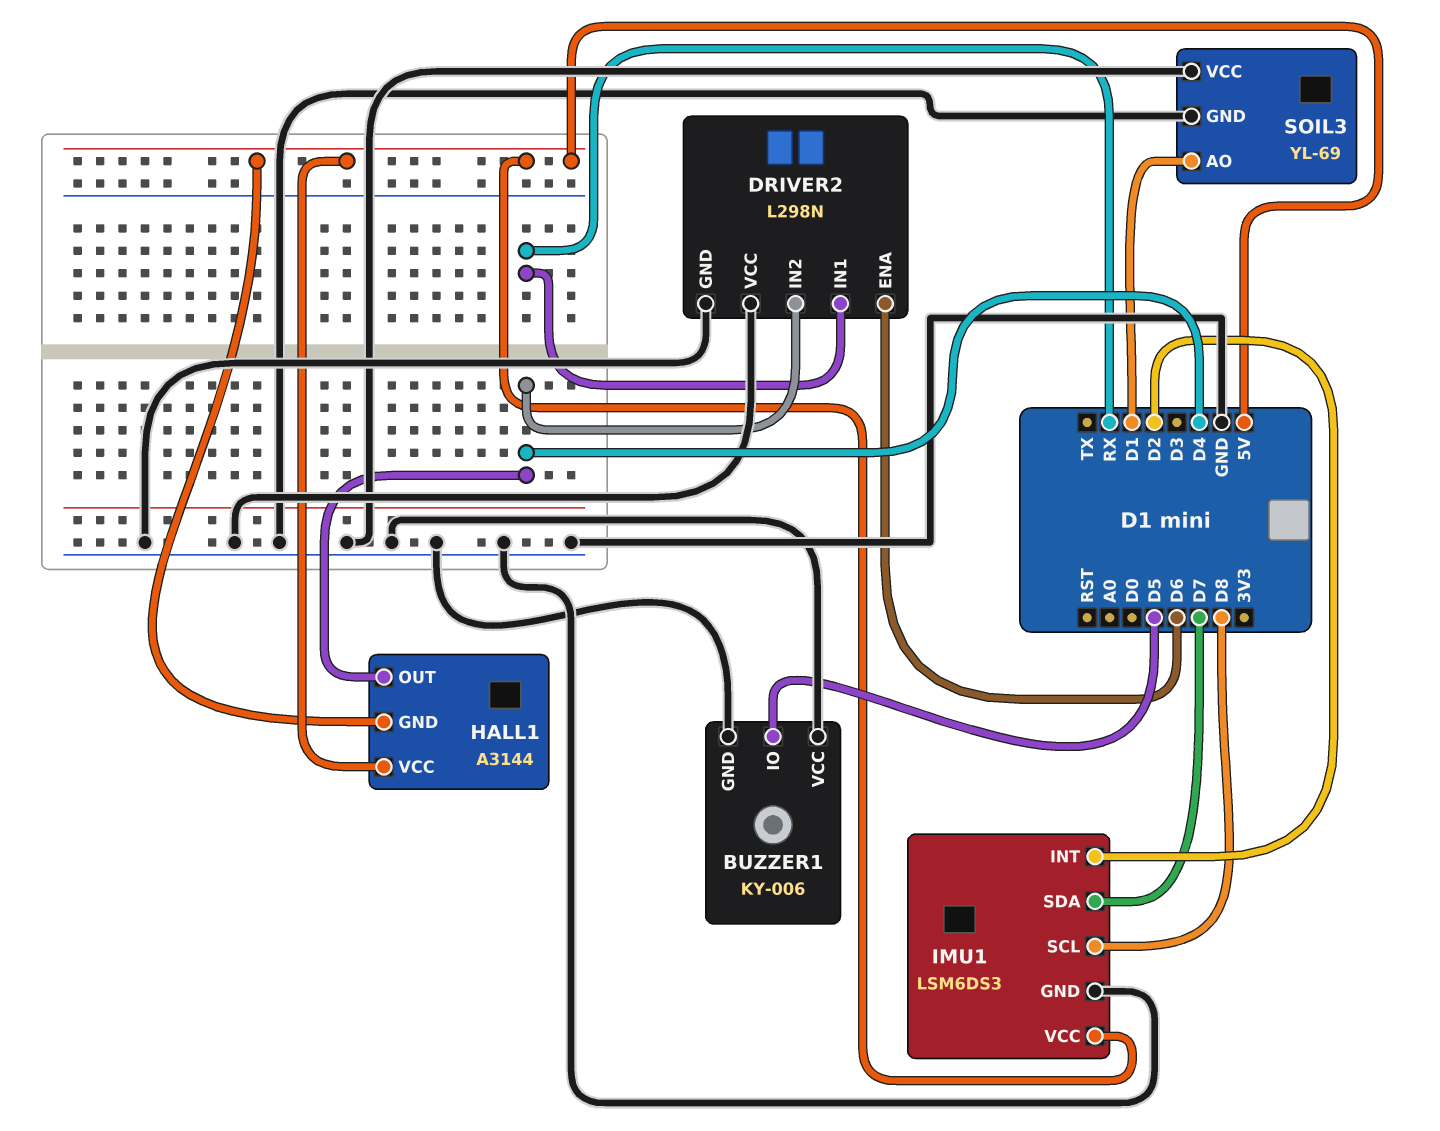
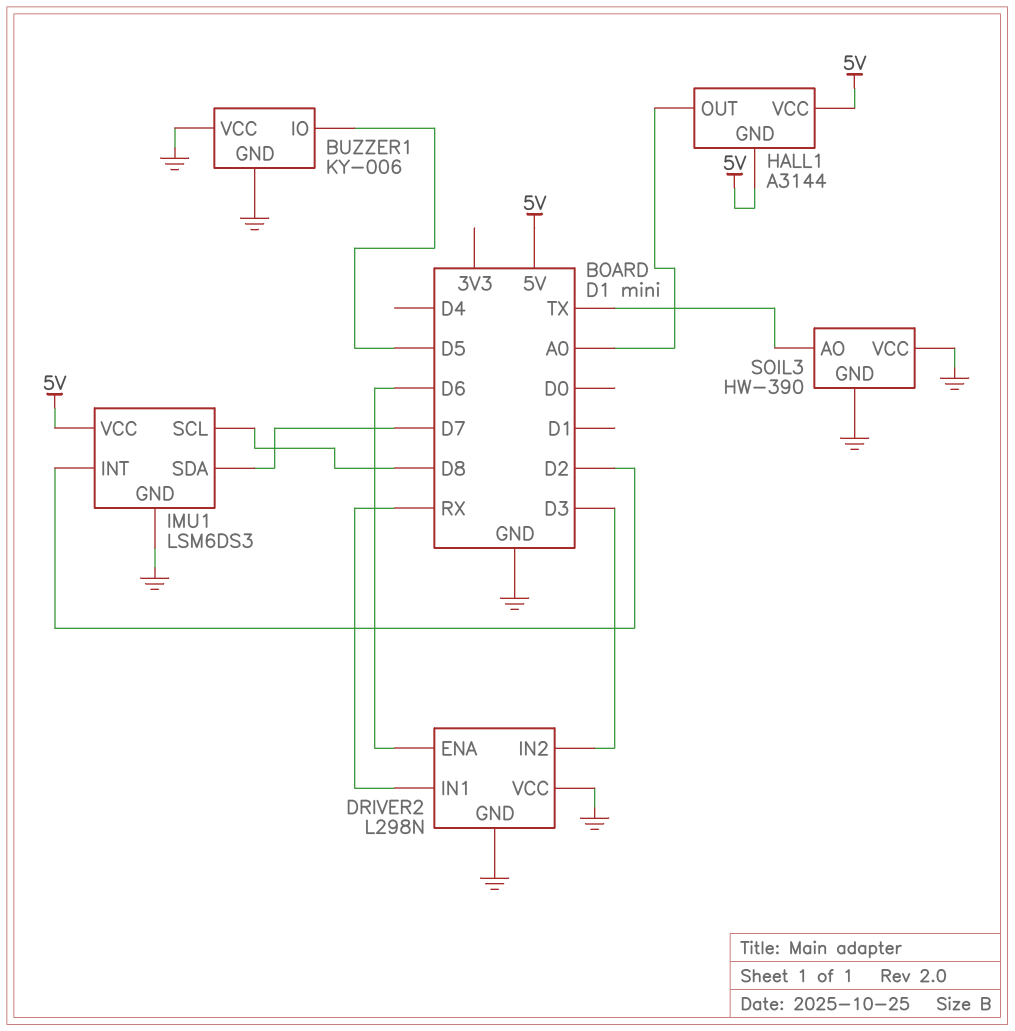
DRIVER2 pin IN2: D4 -> D3
HALL1 pin OUT: D4 -> A0
SOIL3: YL-69 -> HW-390
SOIL3 pin AO: D1 -> TX

